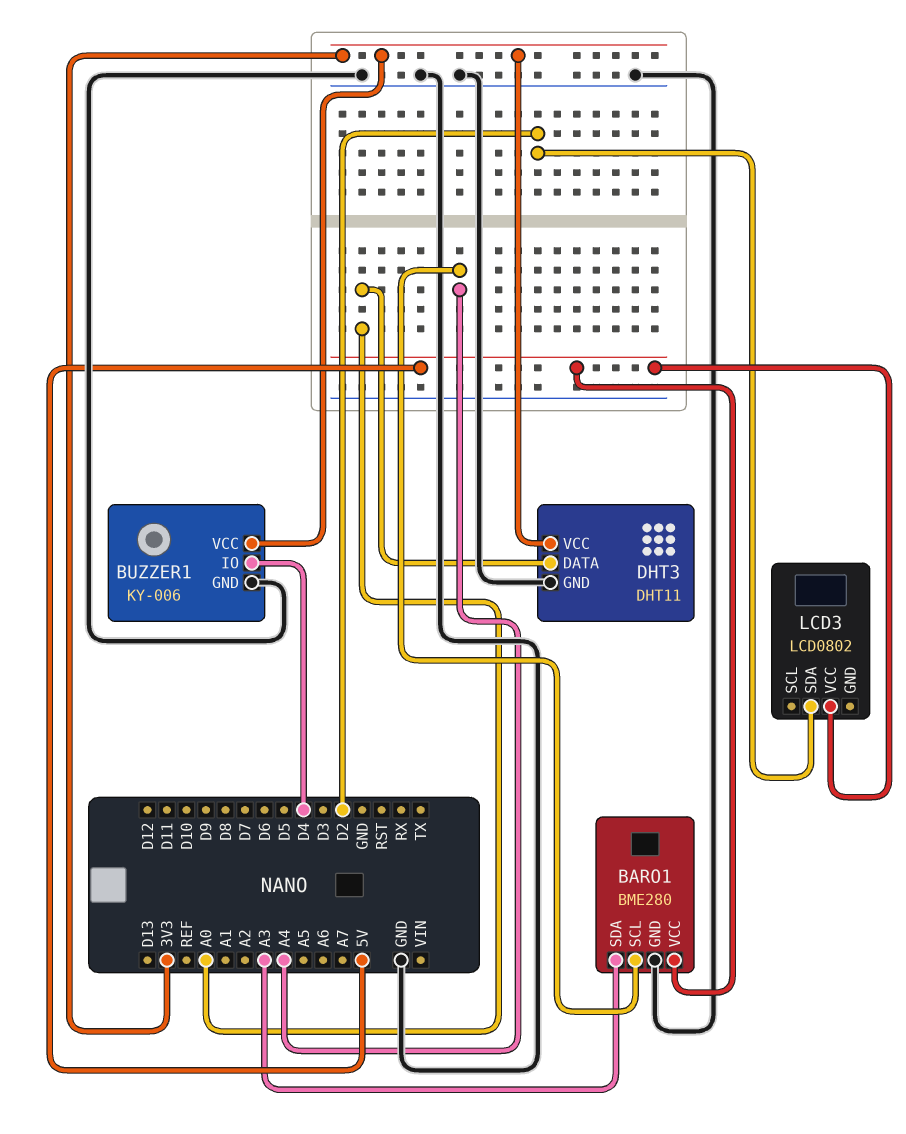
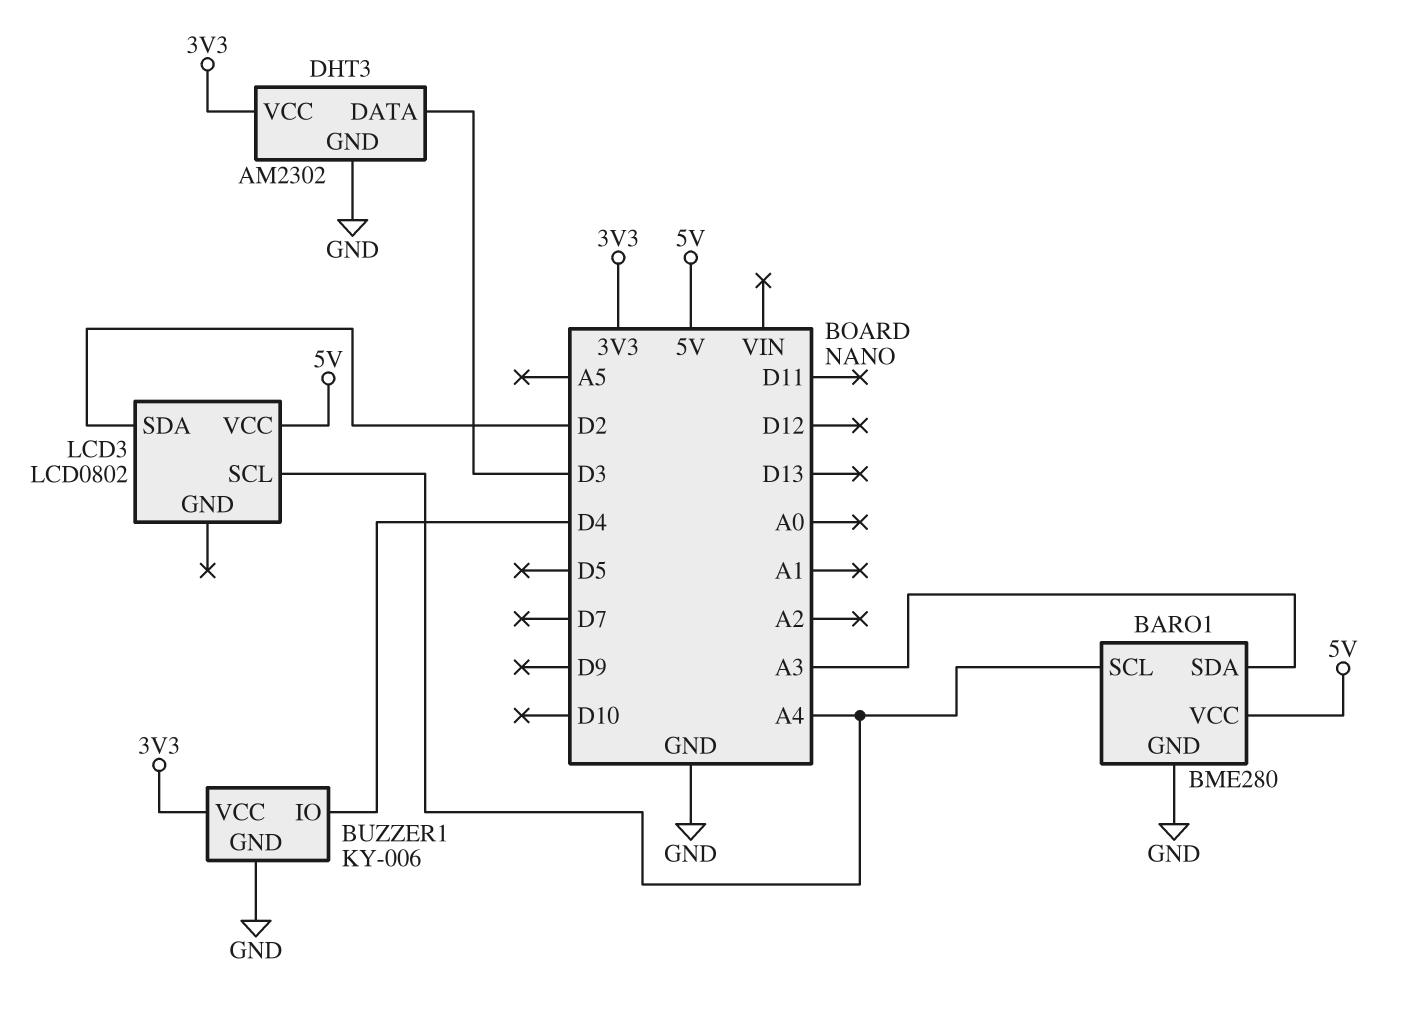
DHT3: DHT11 -> AM2302
DHT3 pin DATA: A0 -> D3
LCD3 pin SCL: none -> A4

